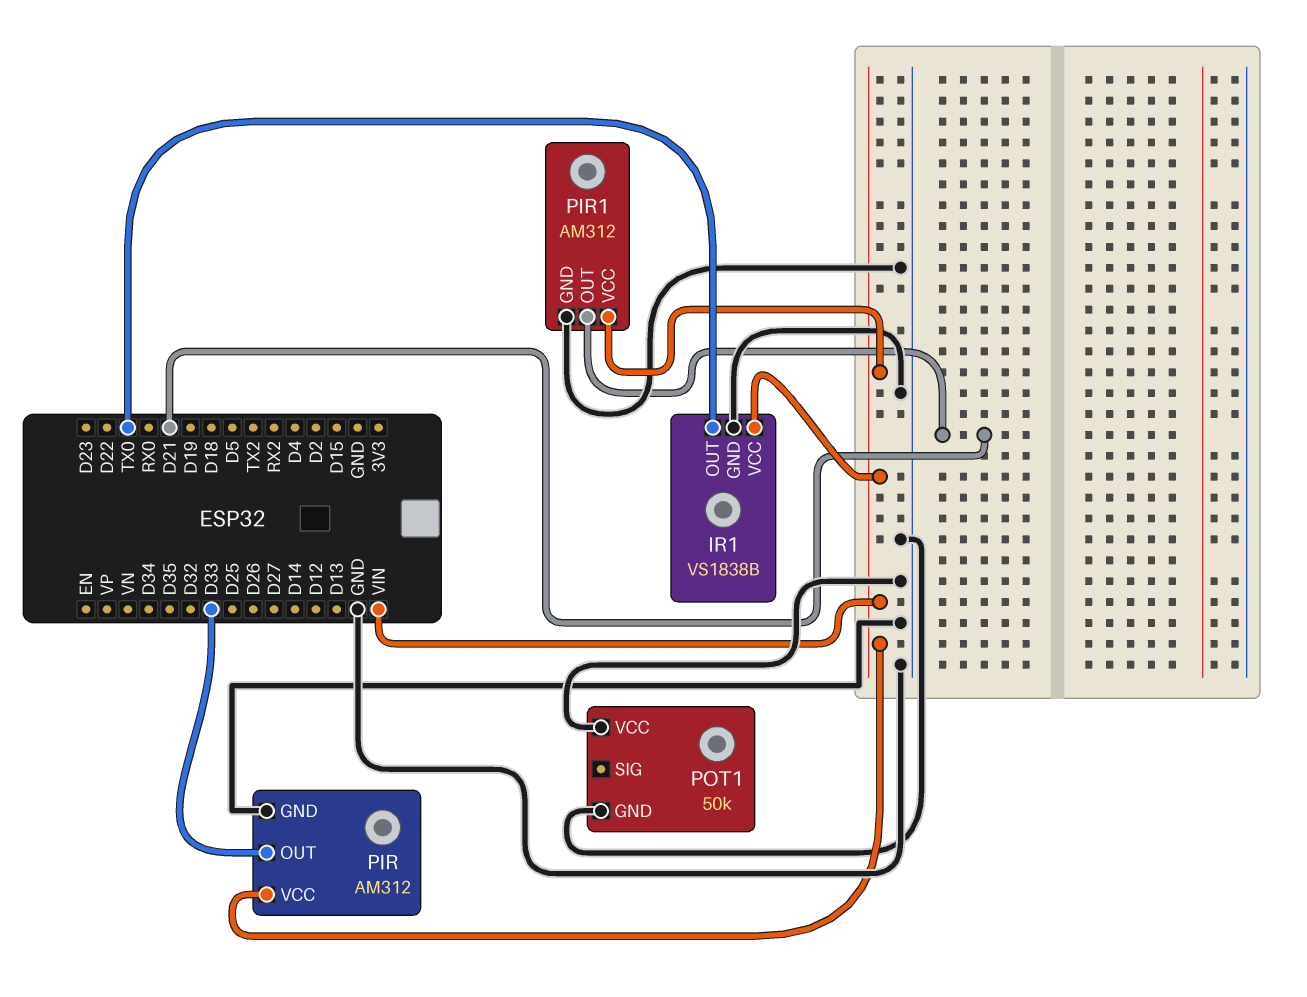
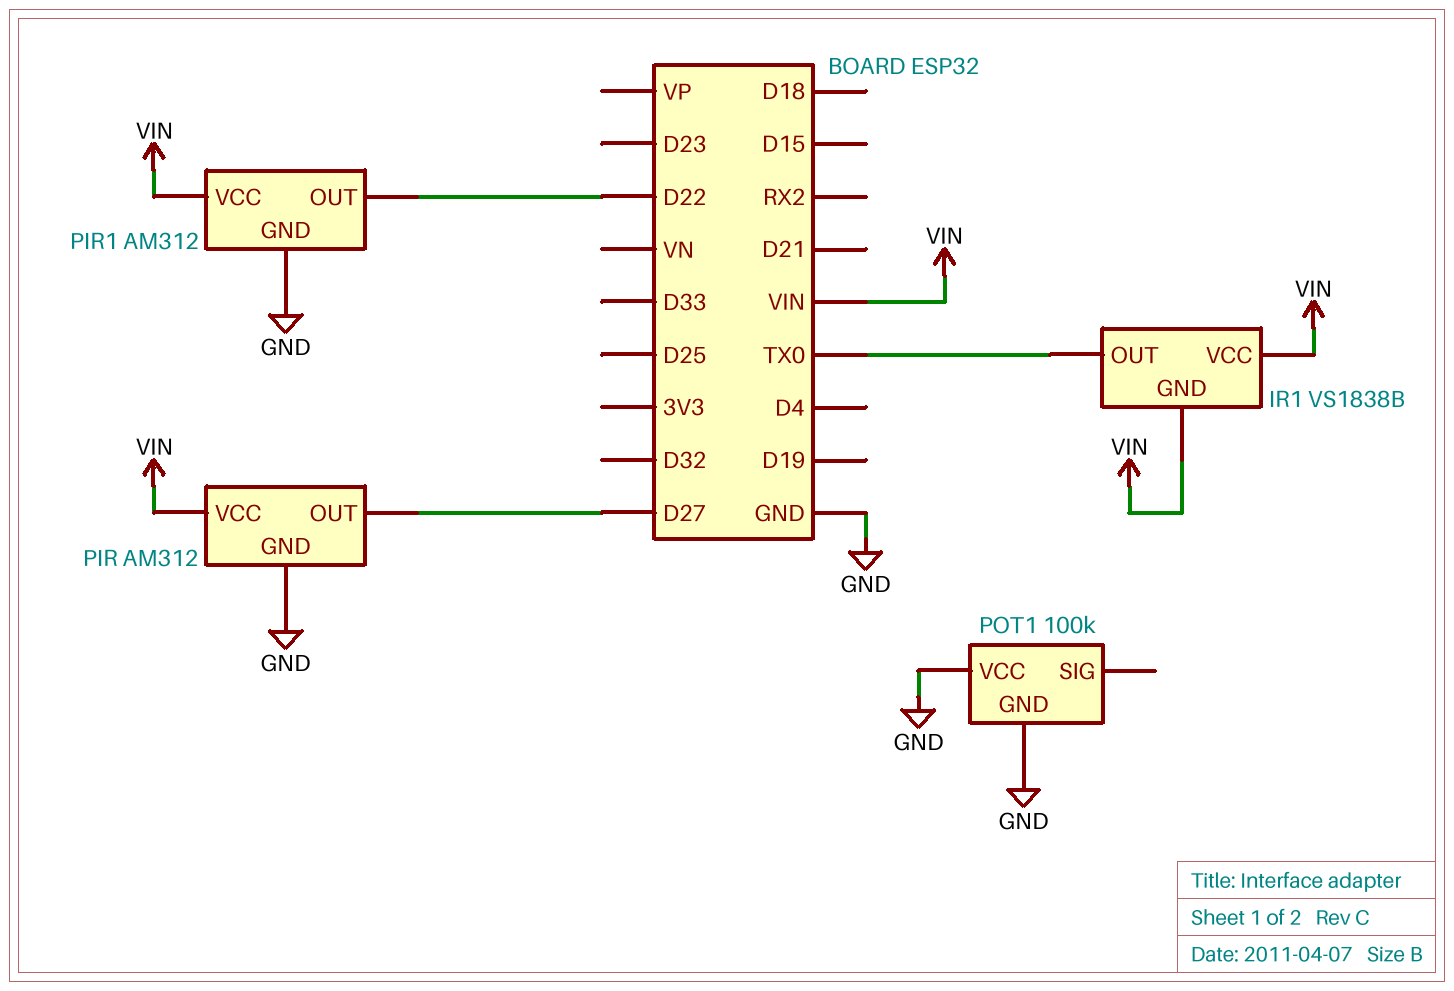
IR1 pin GND: GND -> VIN
PIR pin OUT: D33 -> D27
PIR1 pin OUT: D21 -> D22
POT1: 50k -> 100k

